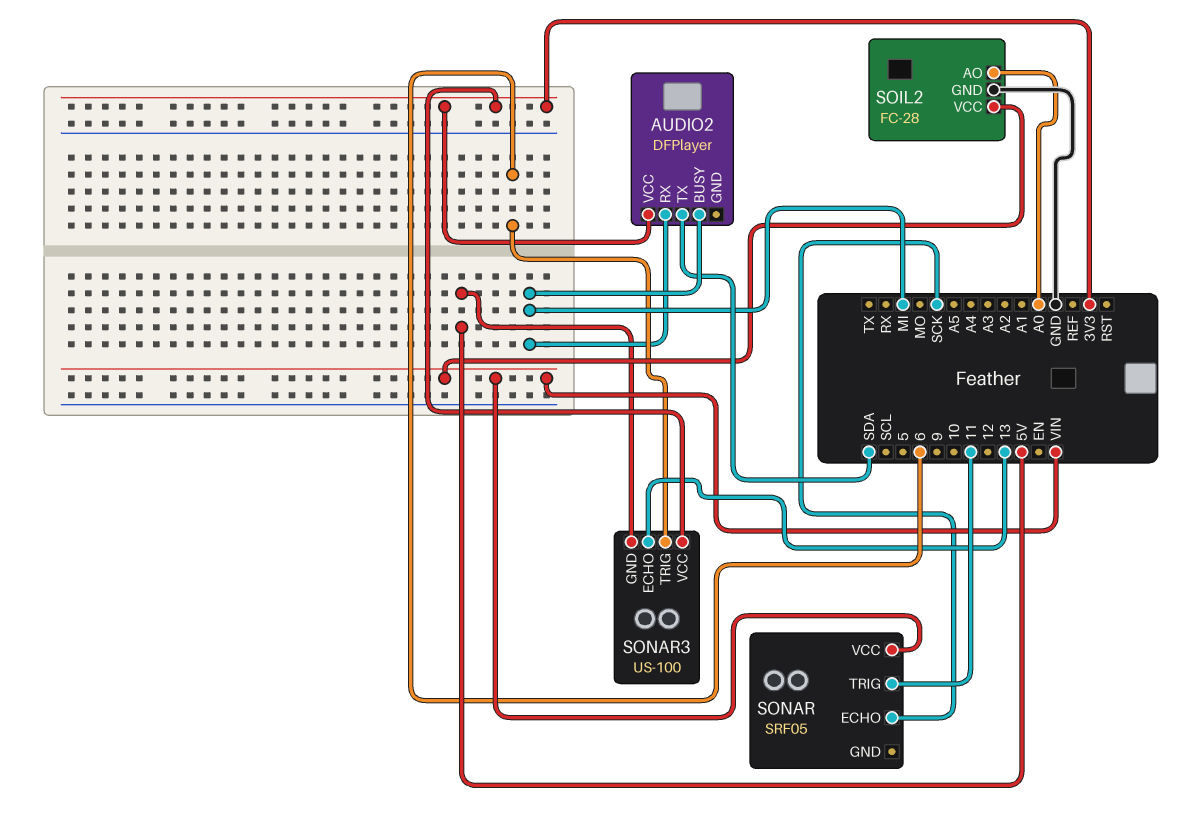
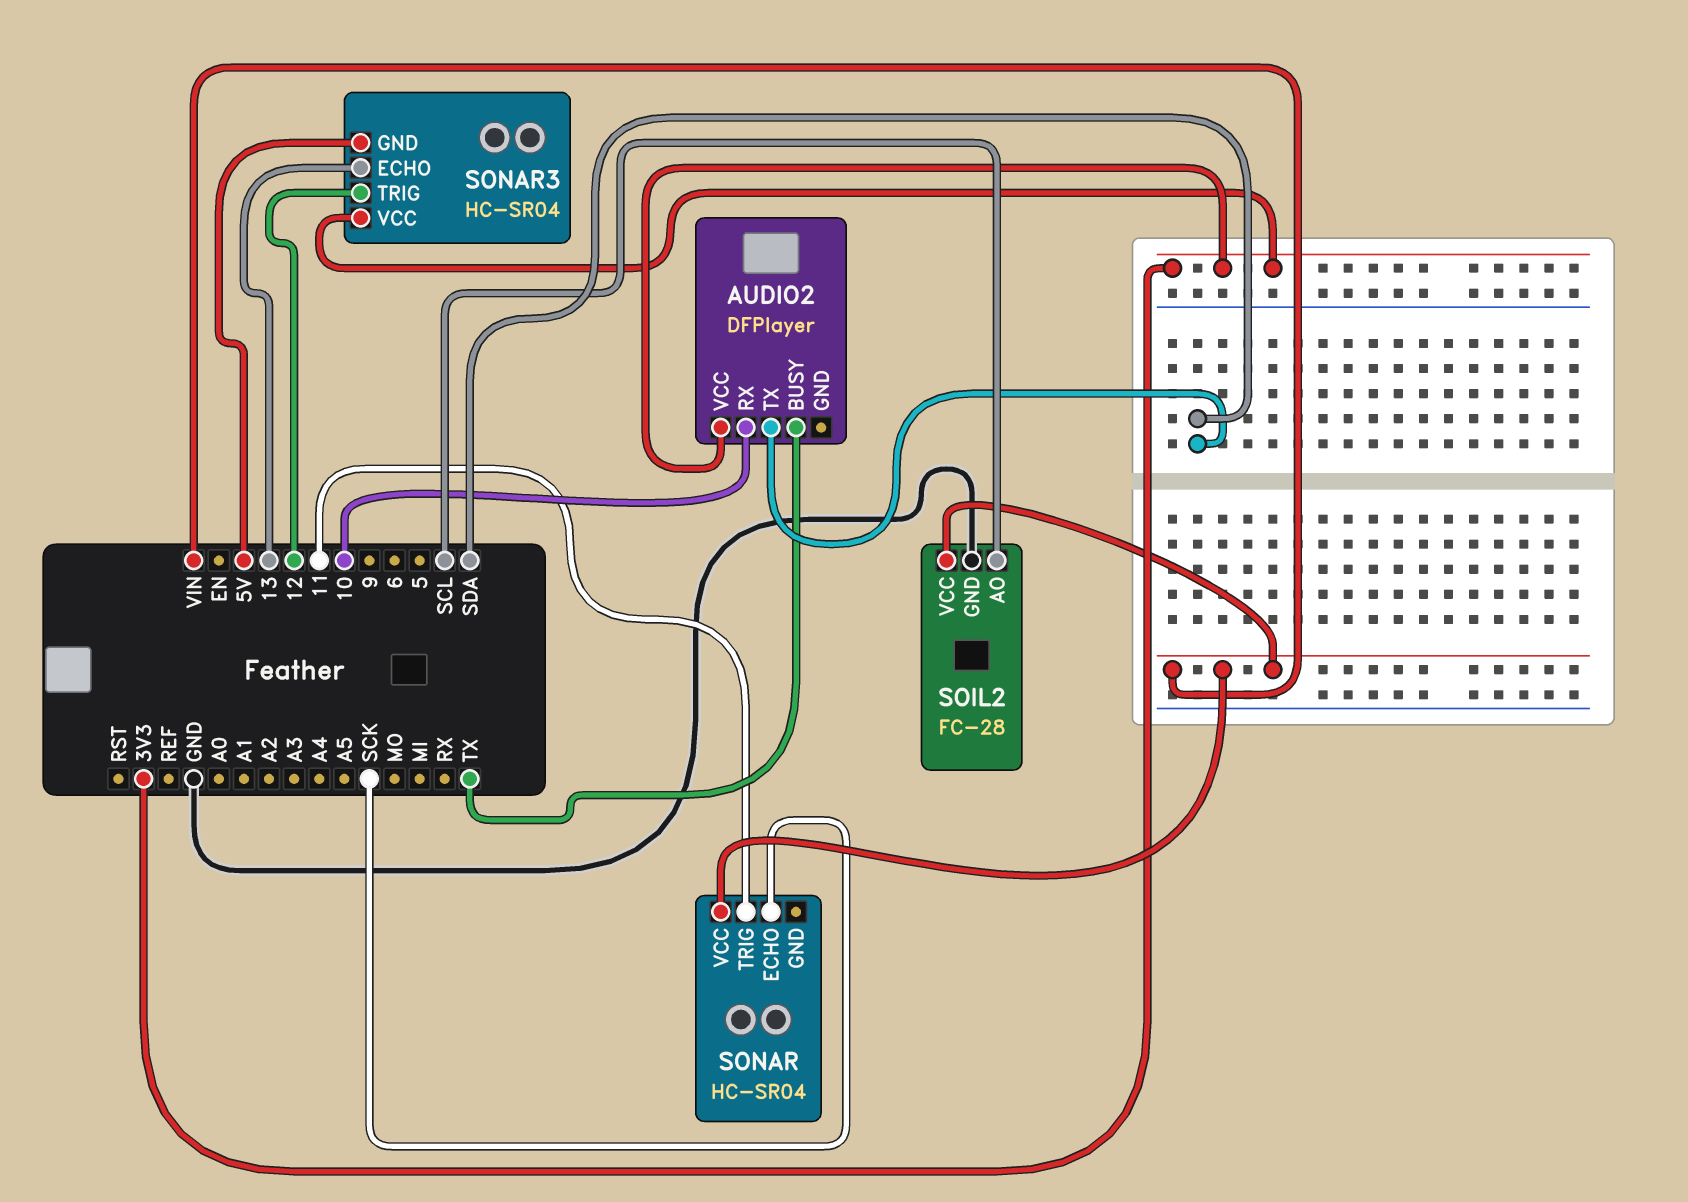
AUDIO2 pin BUSY: MI -> TX
AUDIO2 pin RX: MI -> 10
SOIL2 pin AO: A0 -> SCL
SONAR: SRF05 -> HC-SR04
SONAR3: US-100 -> HC-SR04
SONAR3 pin TRIG: 6 -> 12

